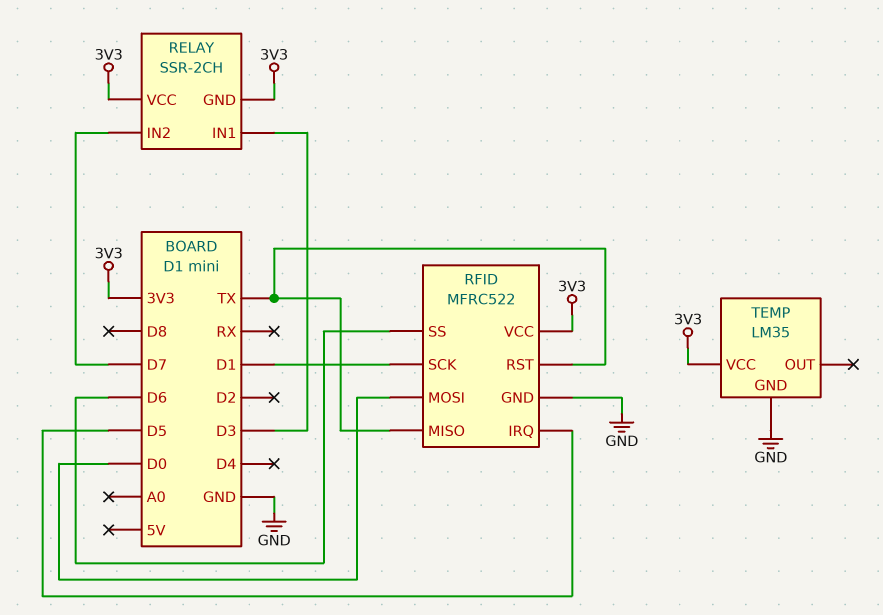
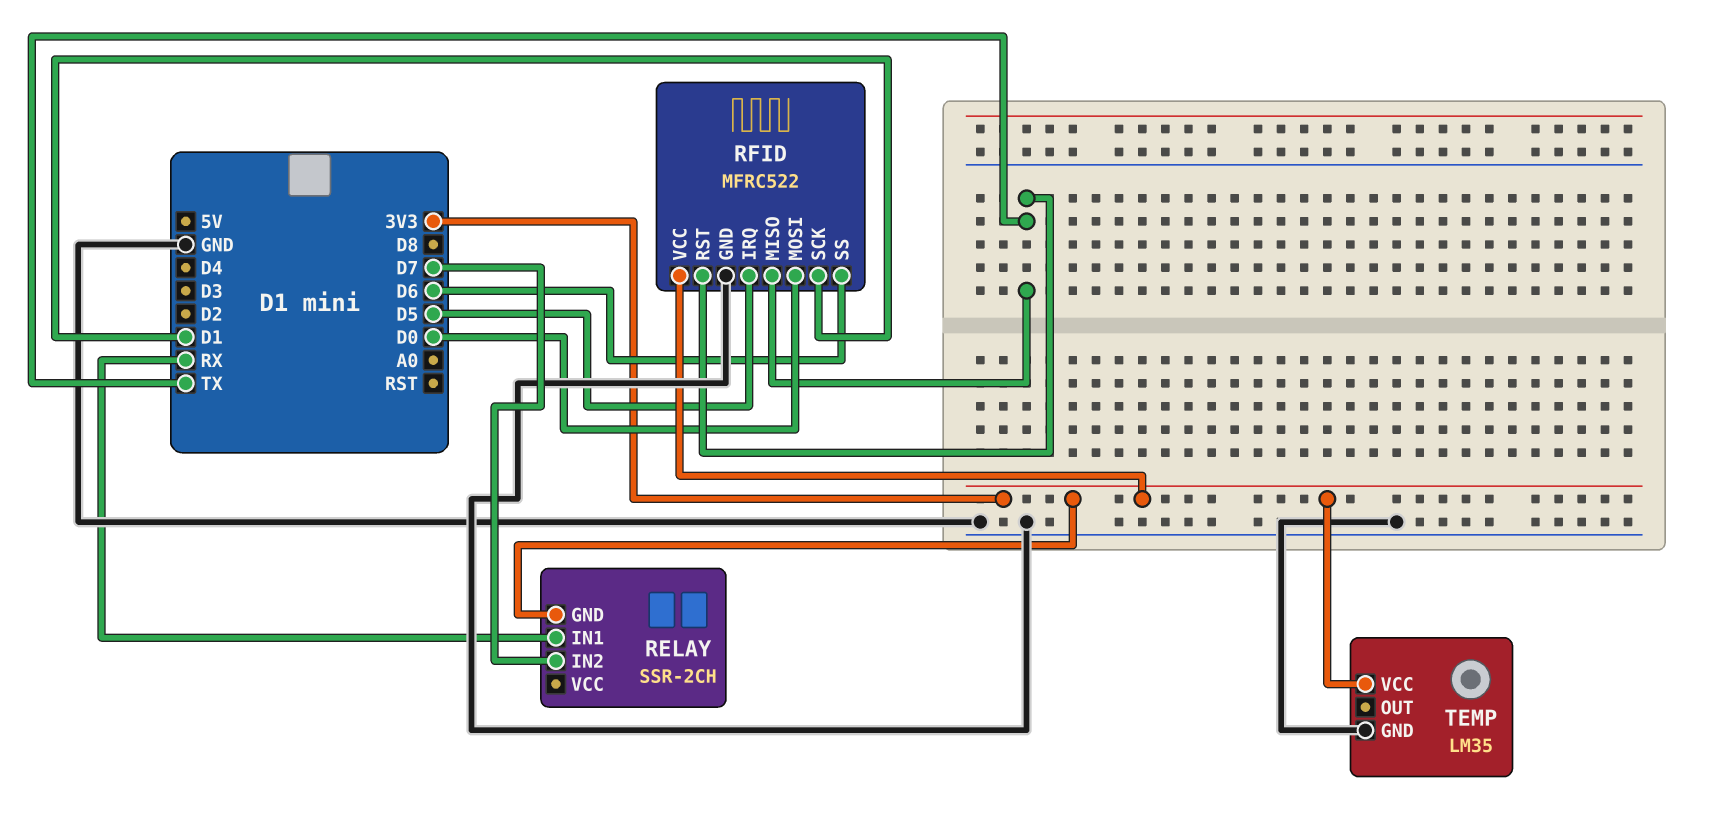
RELAY pin IN1: D3 -> RX
RELAY pin VCC: 3V3 -> none

